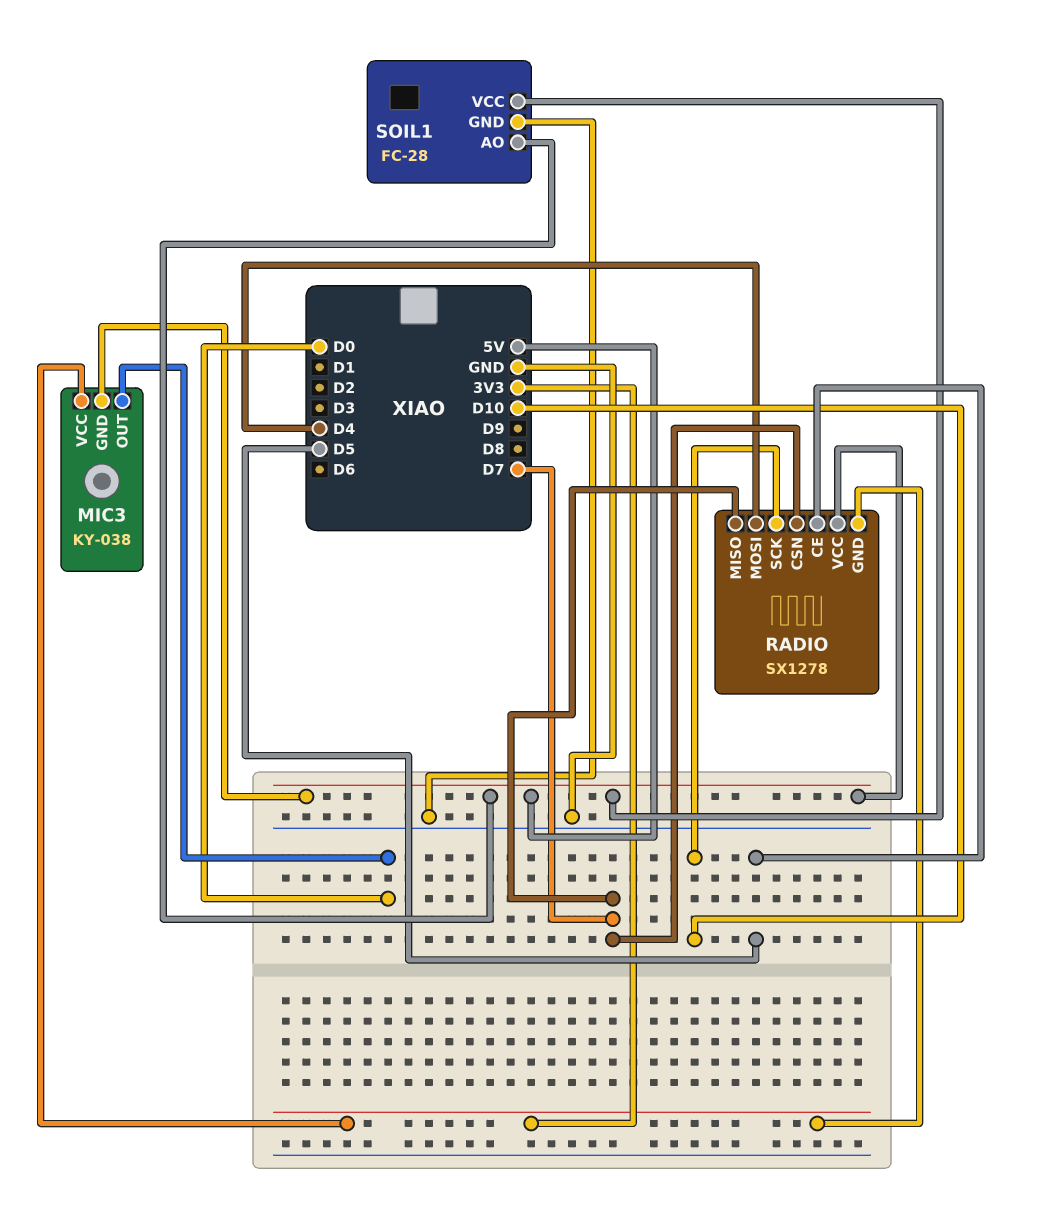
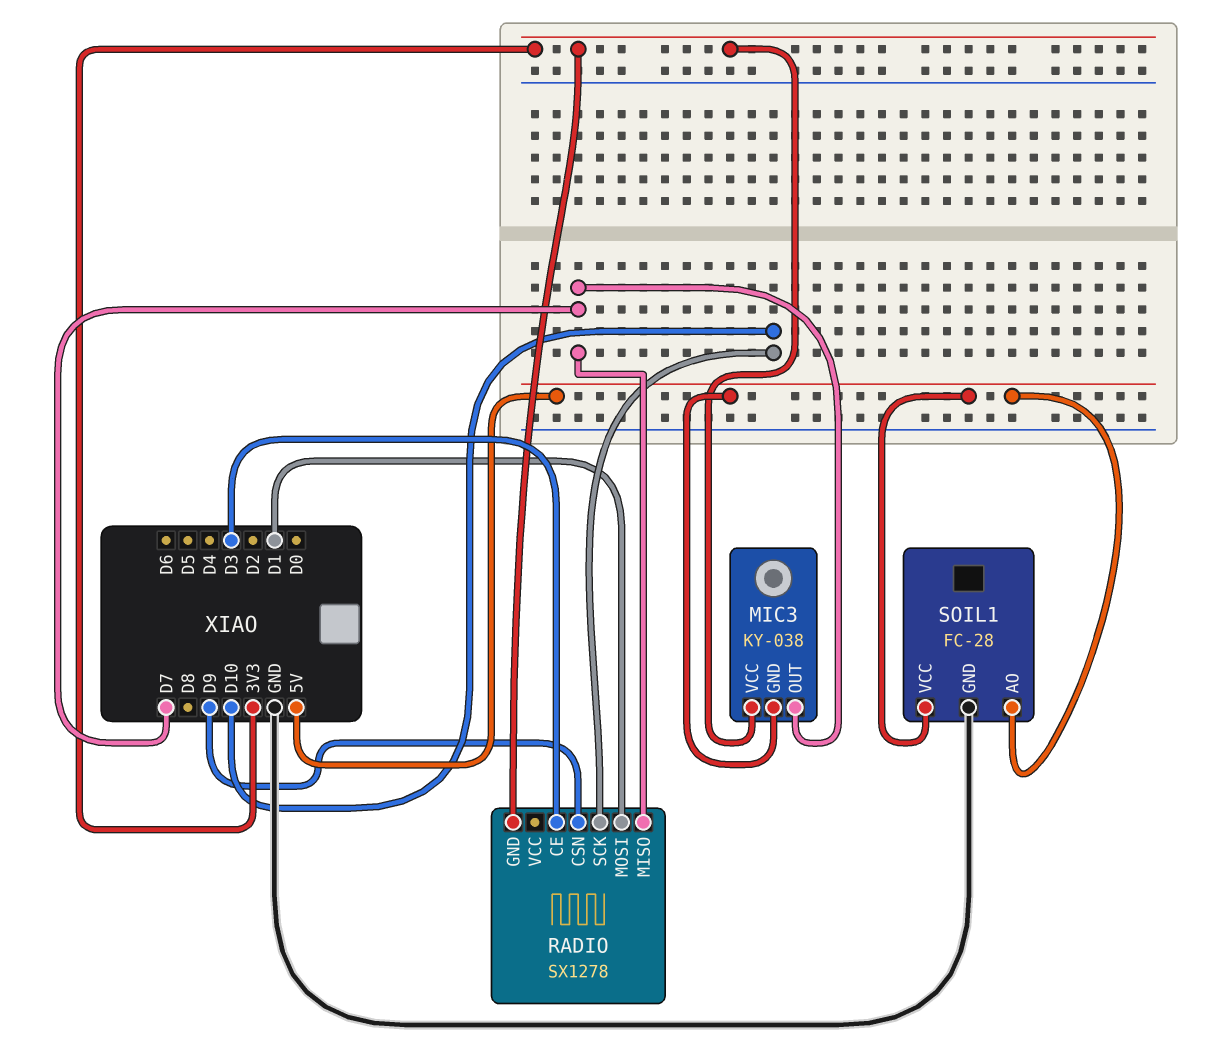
MIC3 pin OUT: D0 -> D7
RADIO pin CE: D5 -> D3
RADIO pin CSN: D7 -> D9
RADIO pin MOSI: D4 -> D1
RADIO pin VCC: 5V -> none

